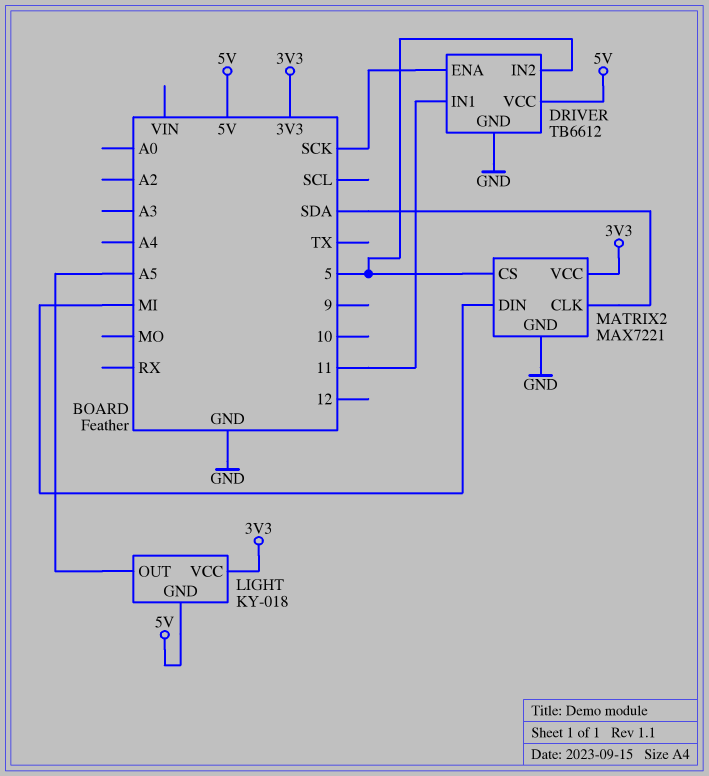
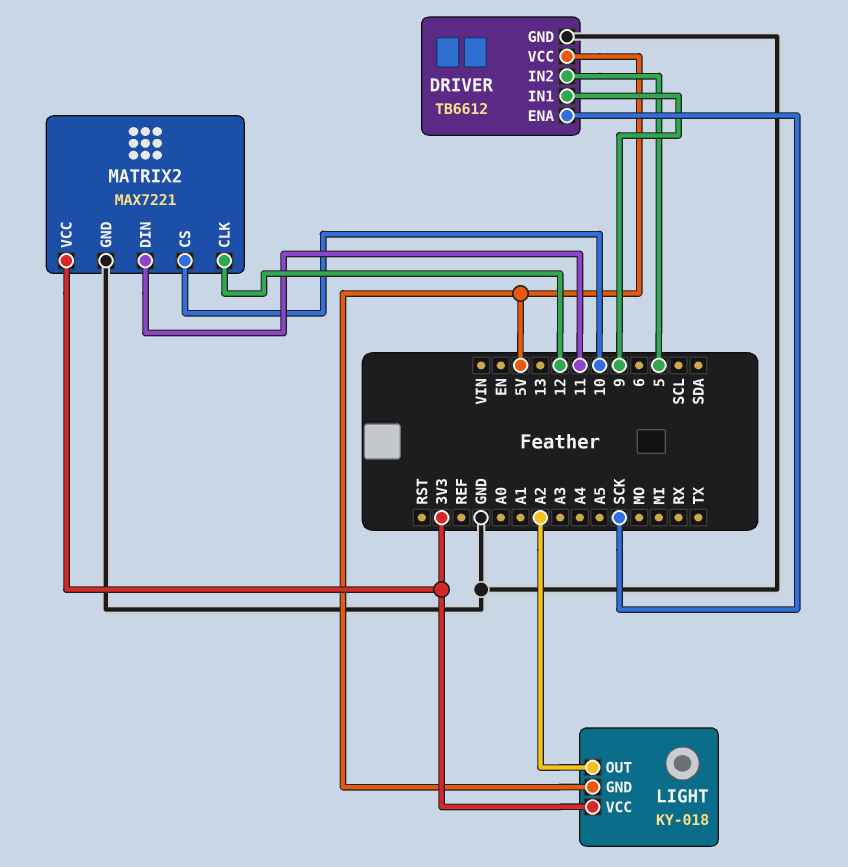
DRIVER pin IN1: 11 -> 9
LIGHT pin OUT: A5 -> A2
MATRIX2 pin CLK: SDA -> 12
MATRIX2 pin CS: 5 -> 10
MATRIX2 pin DIN: MI -> 11

